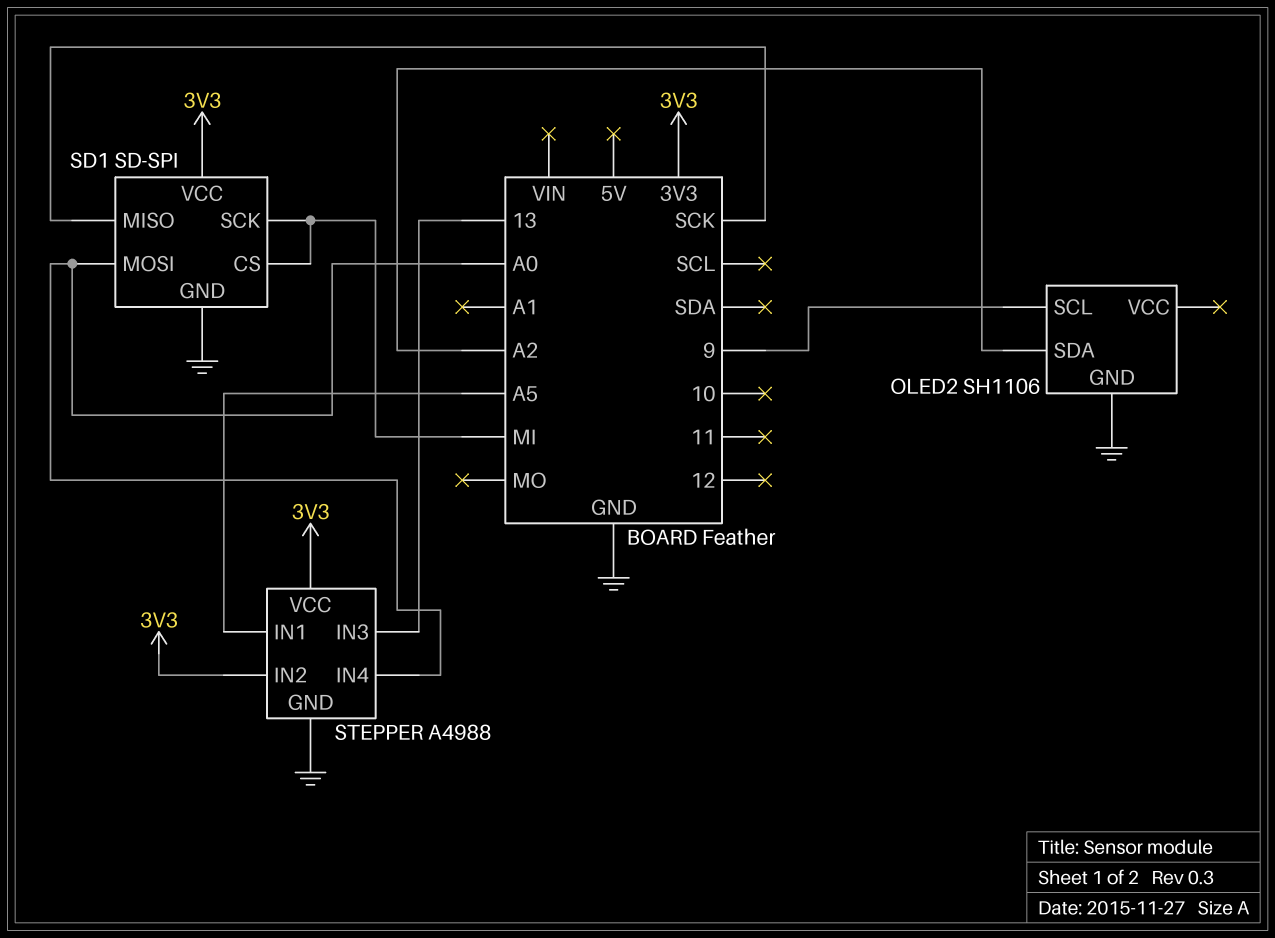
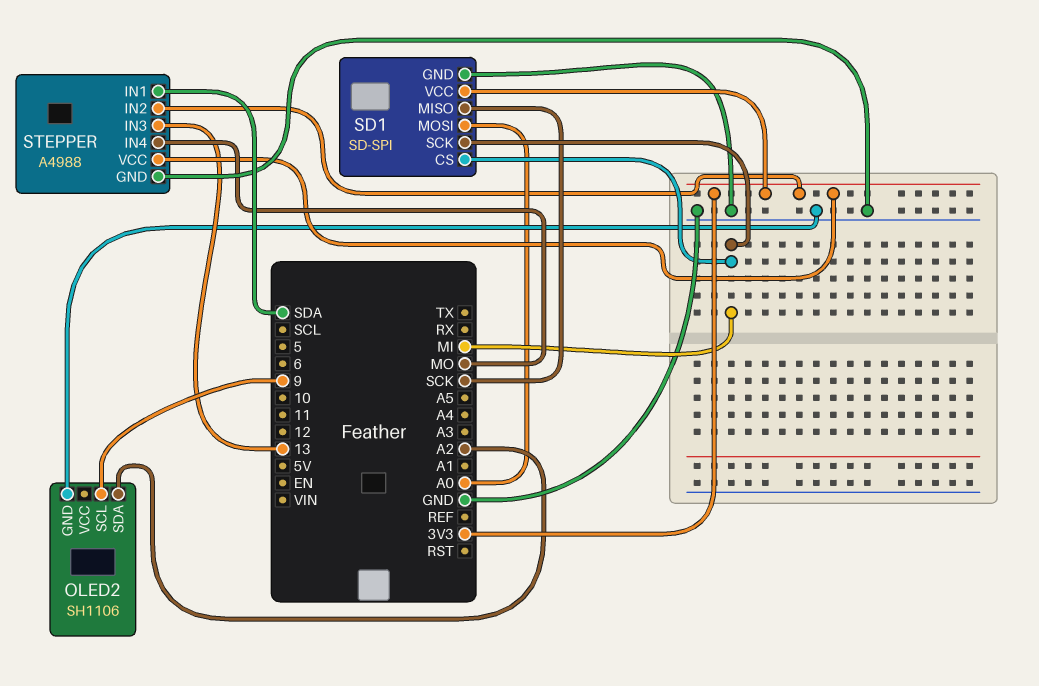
STEPPER pin IN1: A5 -> SDA
STEPPER pin IN4: A0 -> MO

